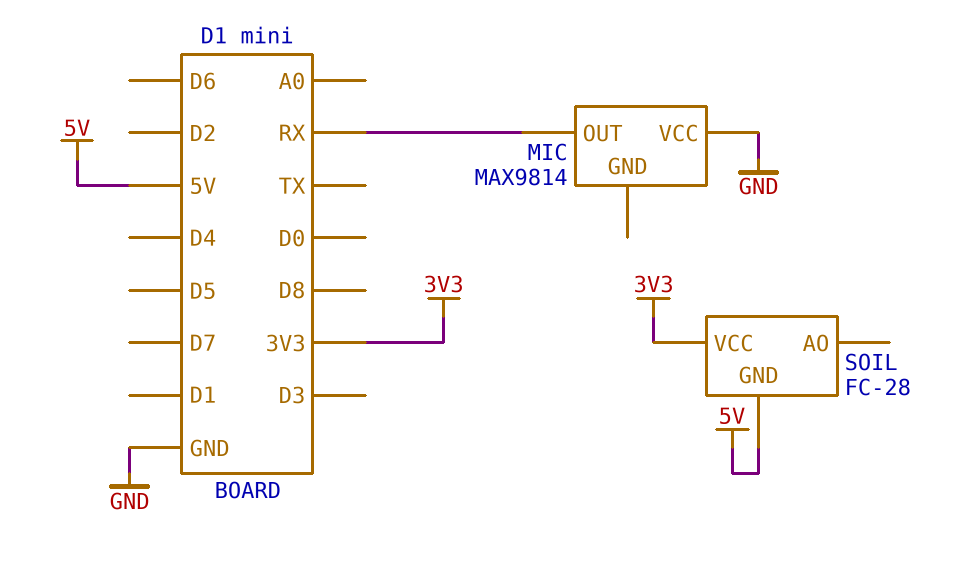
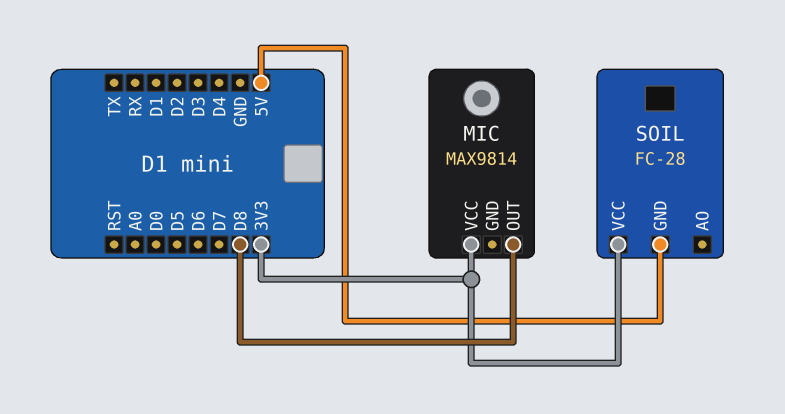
MIC pin OUT: RX -> D8
MIC pin VCC: GND -> 3V3

